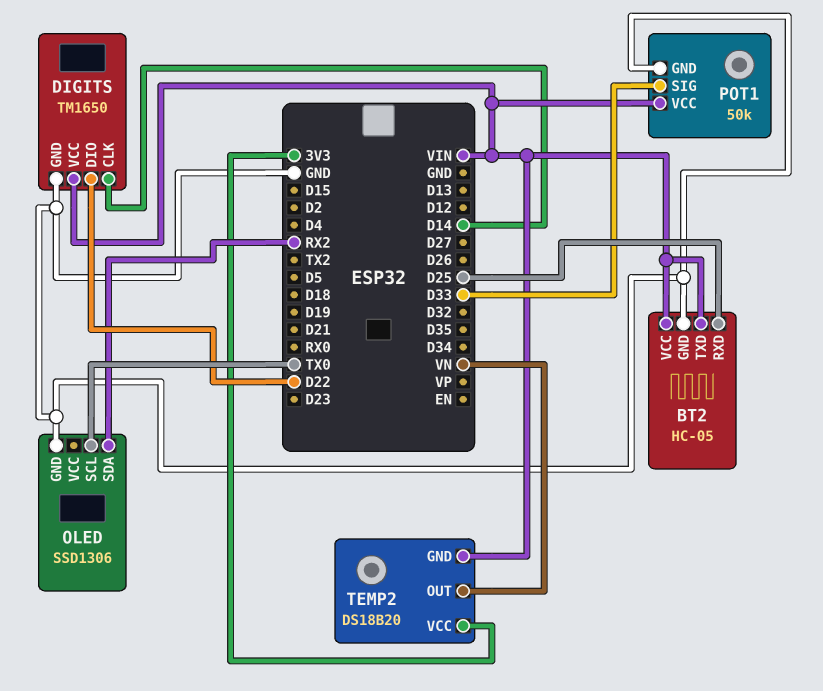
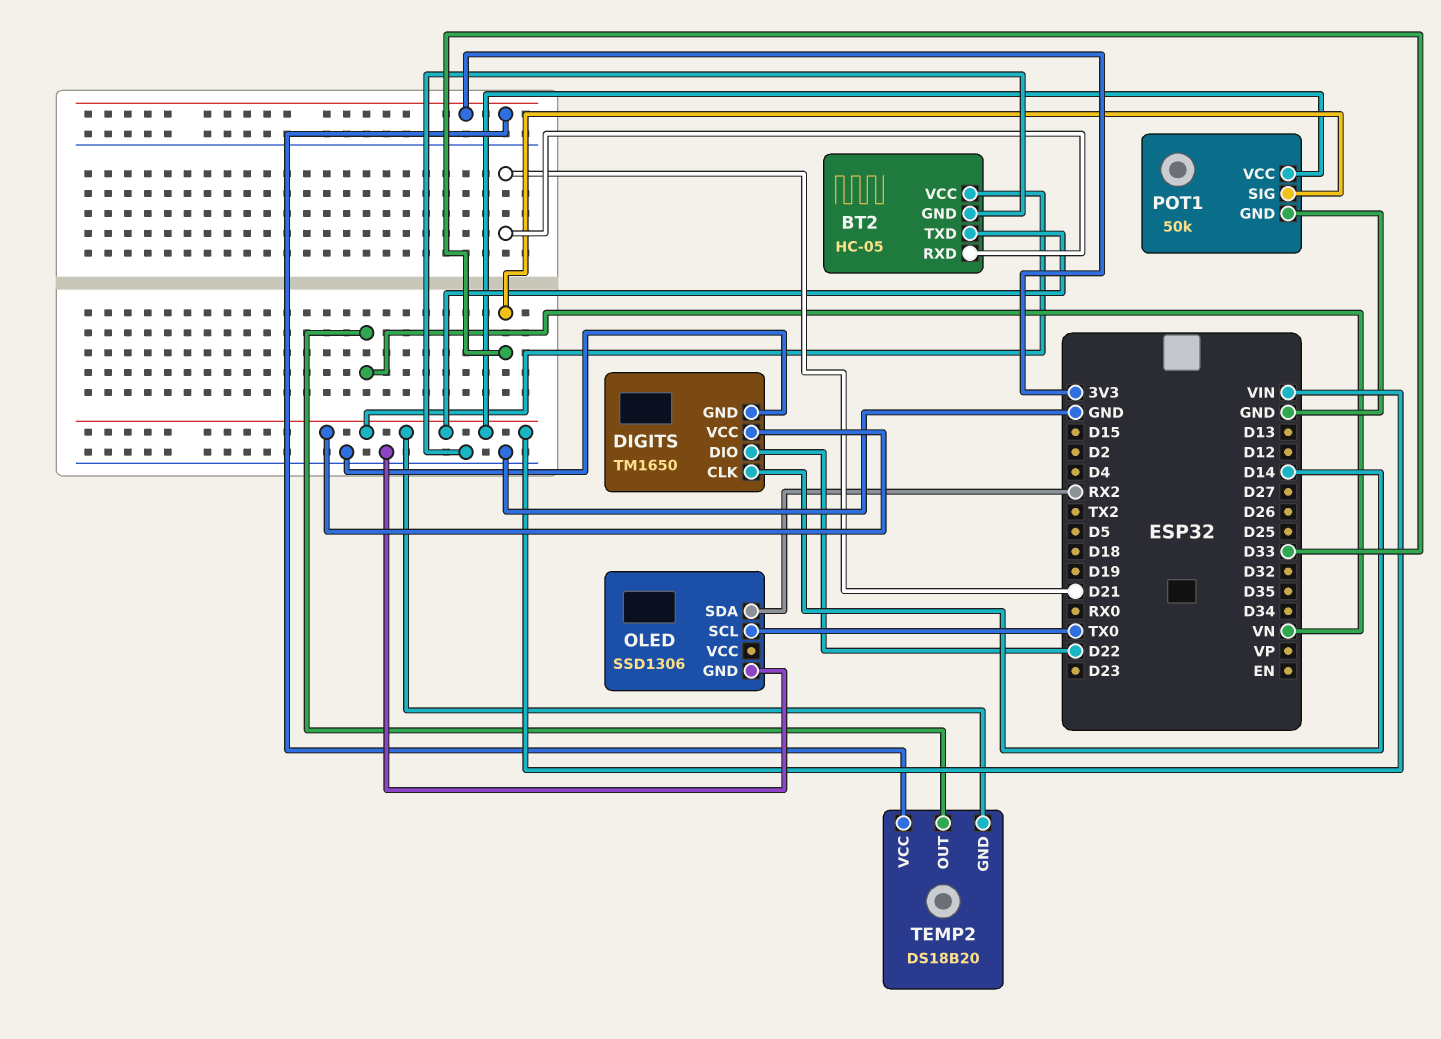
BT2 pin RXD: D25 -> D21

